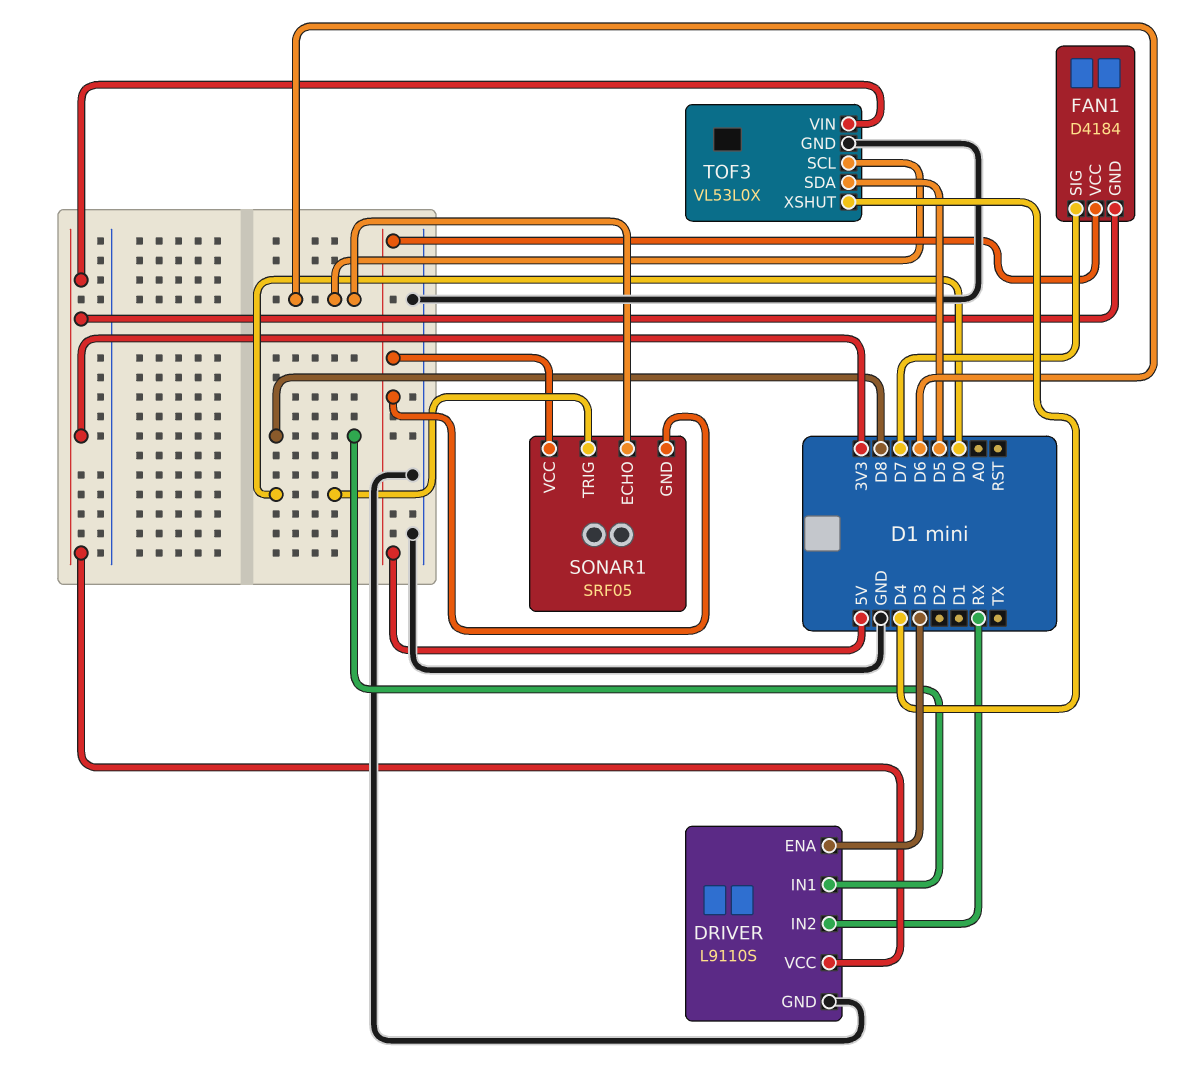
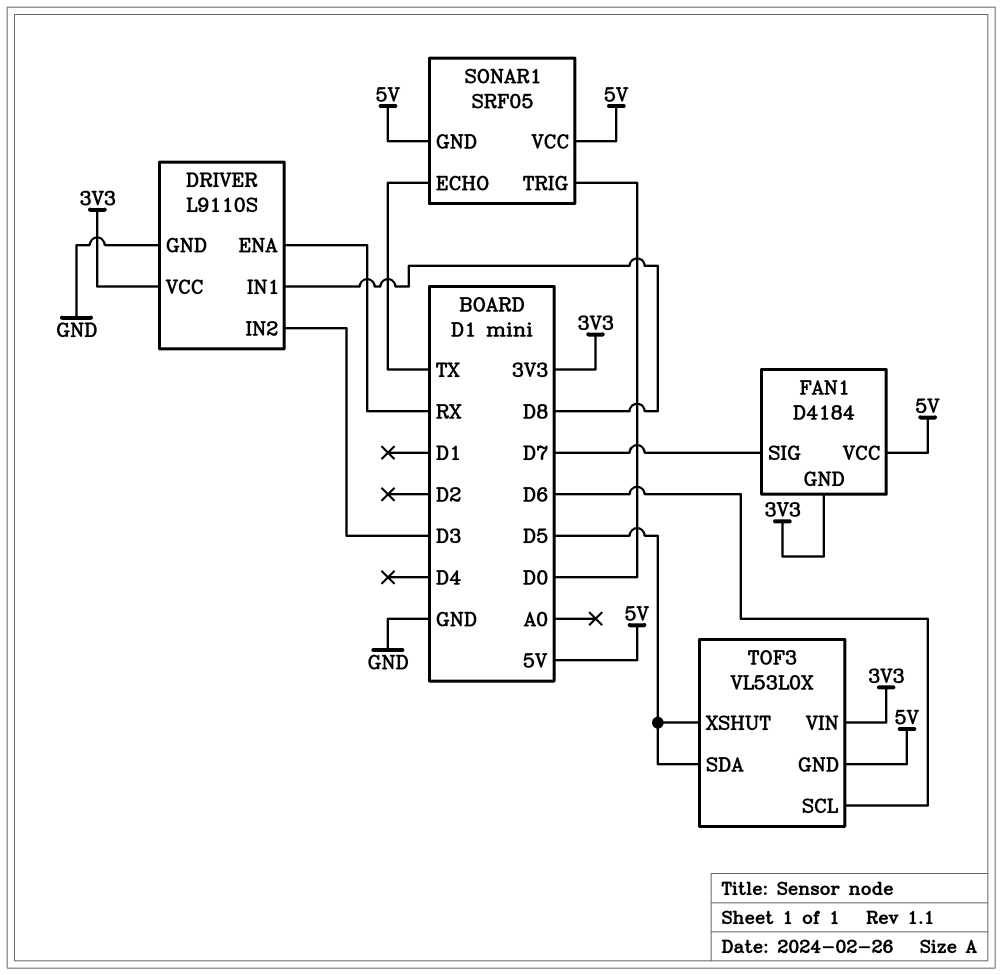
DRIVER pin ENA: D3 -> RX
DRIVER pin IN2: RX -> D3
SONAR1 pin ECHO: D6 -> TX
TOF3 pin GND: GND -> 5V
TOF3 pin XSHUT: D4 -> D5

